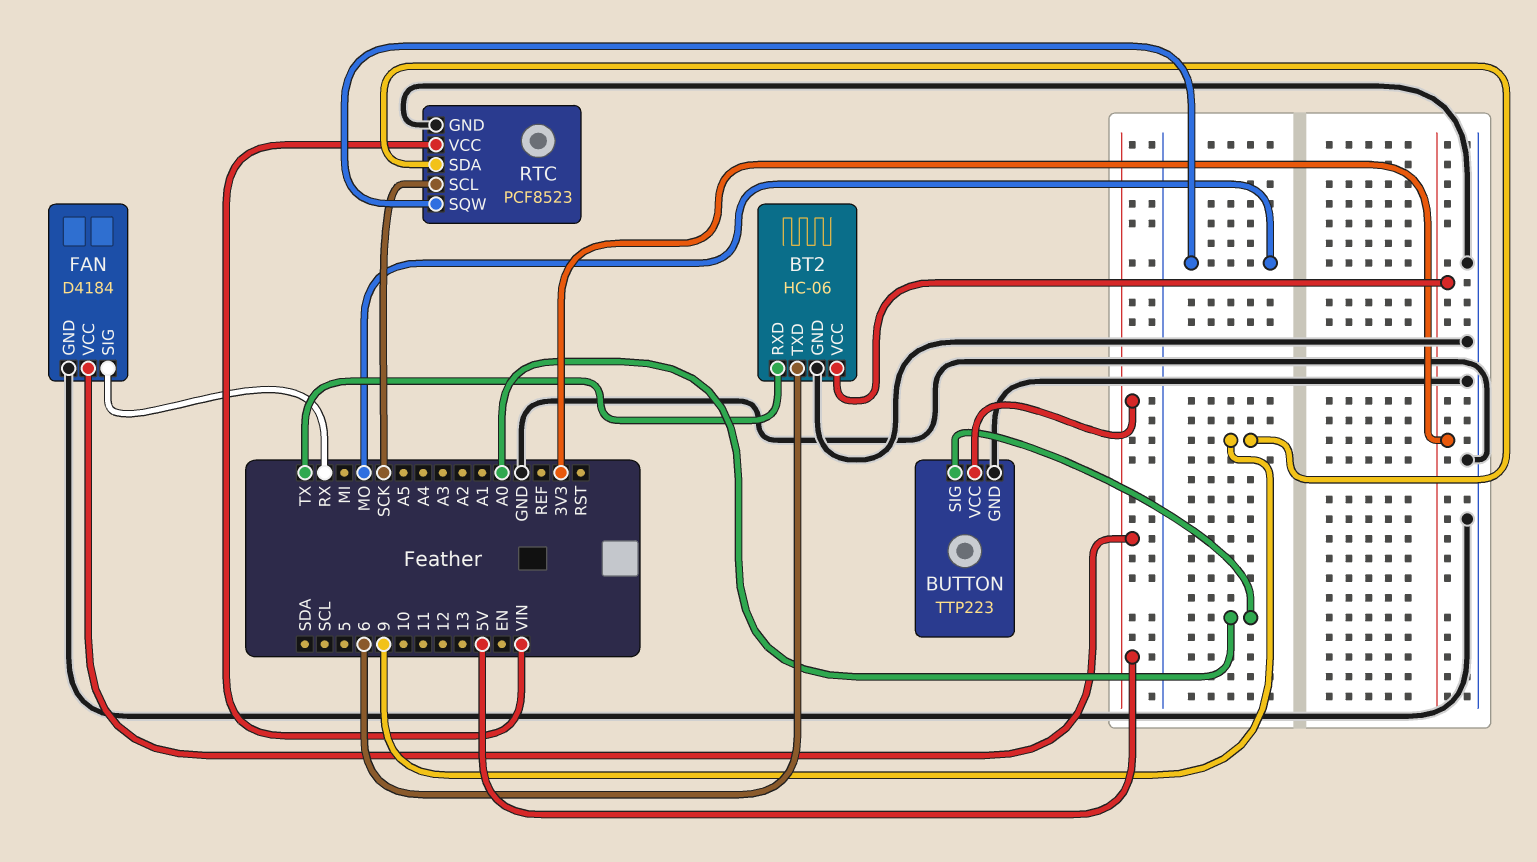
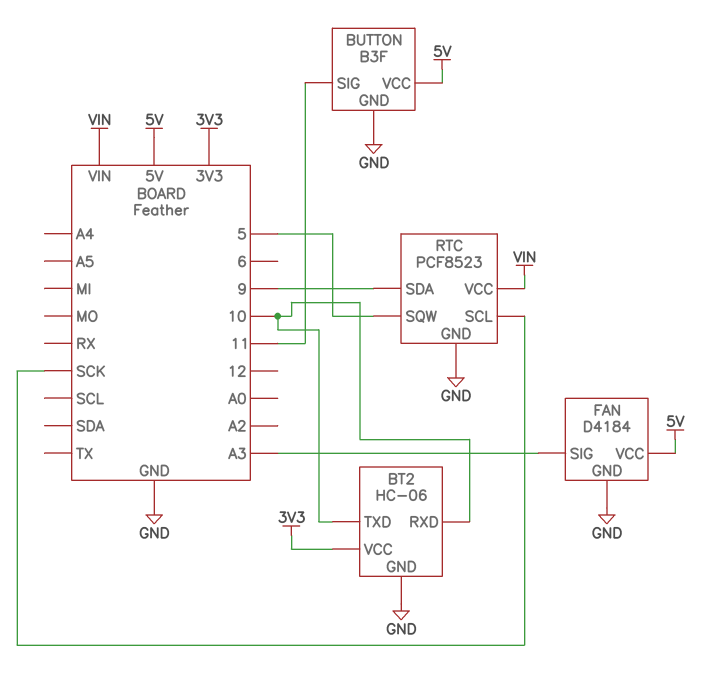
BT2 pin RXD: TX -> 10
BT2 pin TXD: 6 -> 10
BUTTON: TTP223 -> B3F
BUTTON pin SIG: A0 -> 11
FAN pin SIG: RX -> A3
RTC pin SQW: MO -> 5

